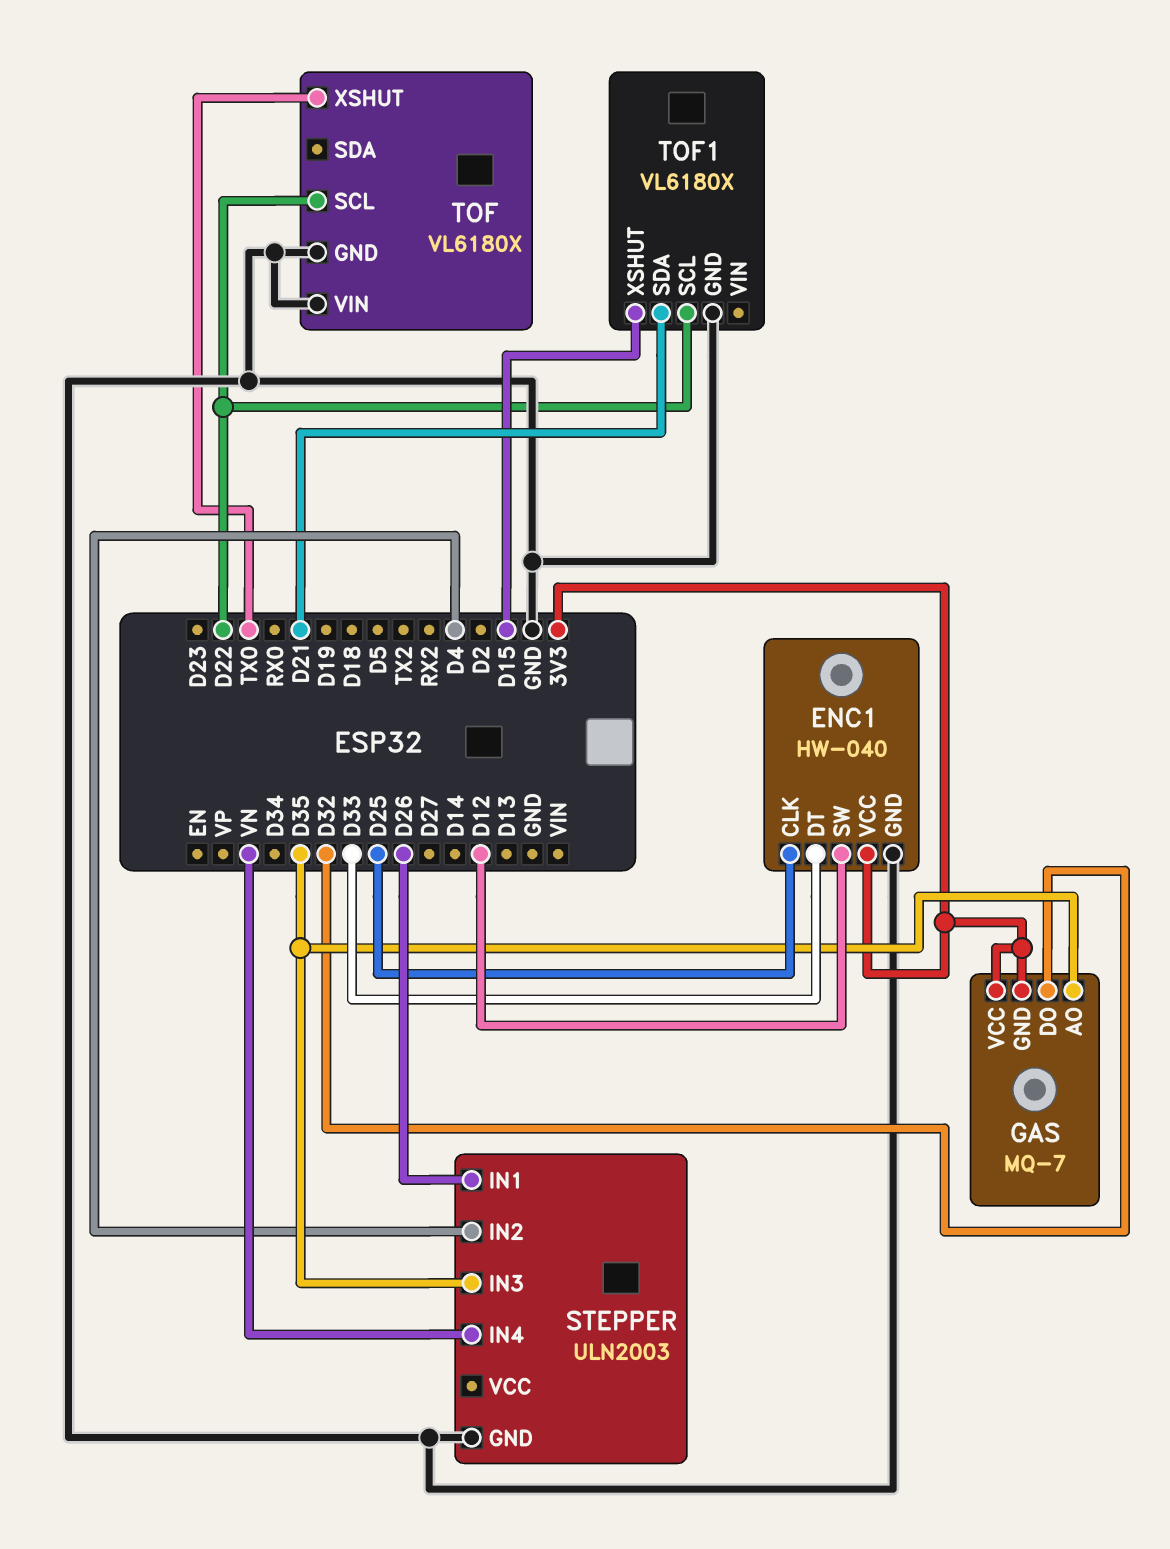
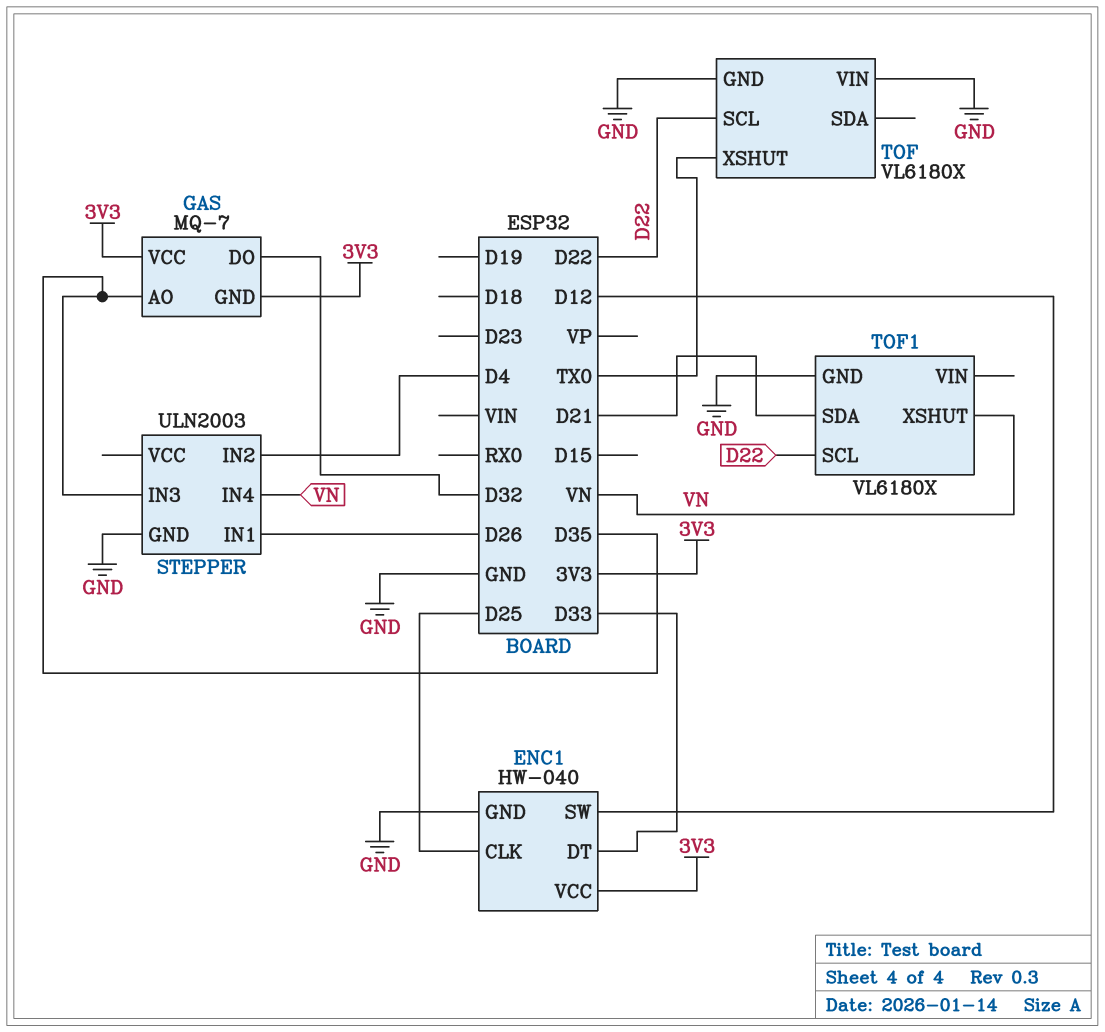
TOF1 pin XSHUT: D15 -> VN

